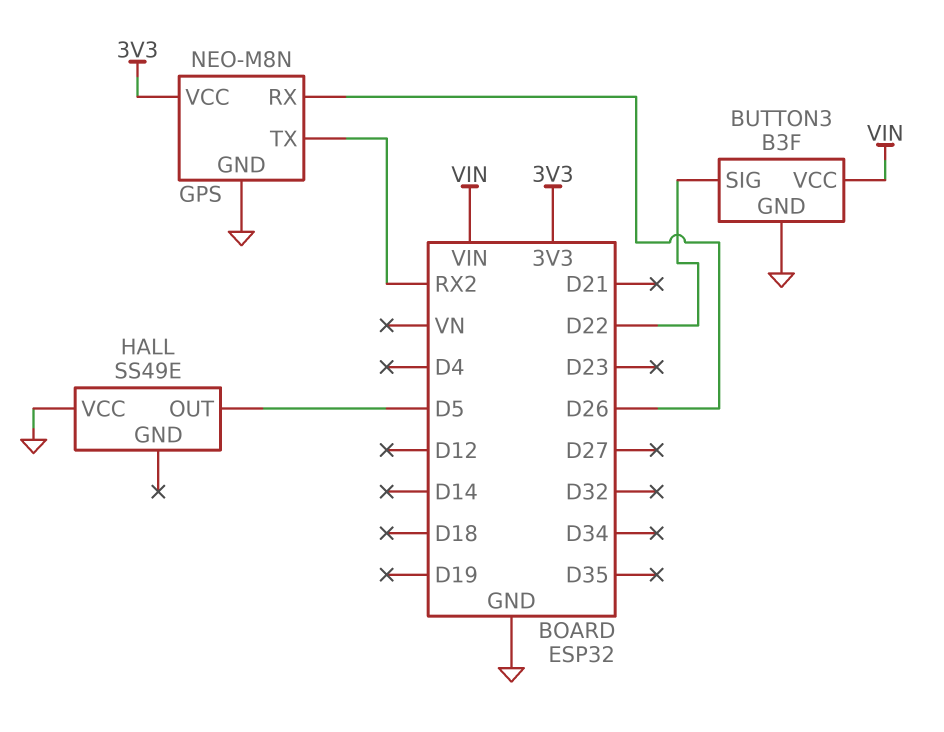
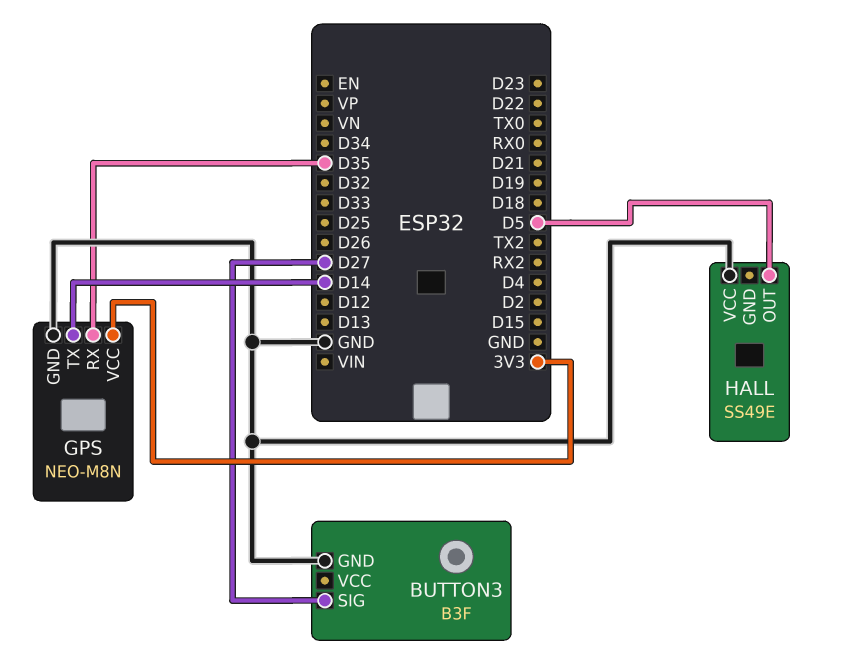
BUTTON3 pin SIG: D22 -> D27
BUTTON3 pin VCC: VIN -> none
GPS pin RX: D26 -> D35
GPS pin TX: RX2 -> D14

